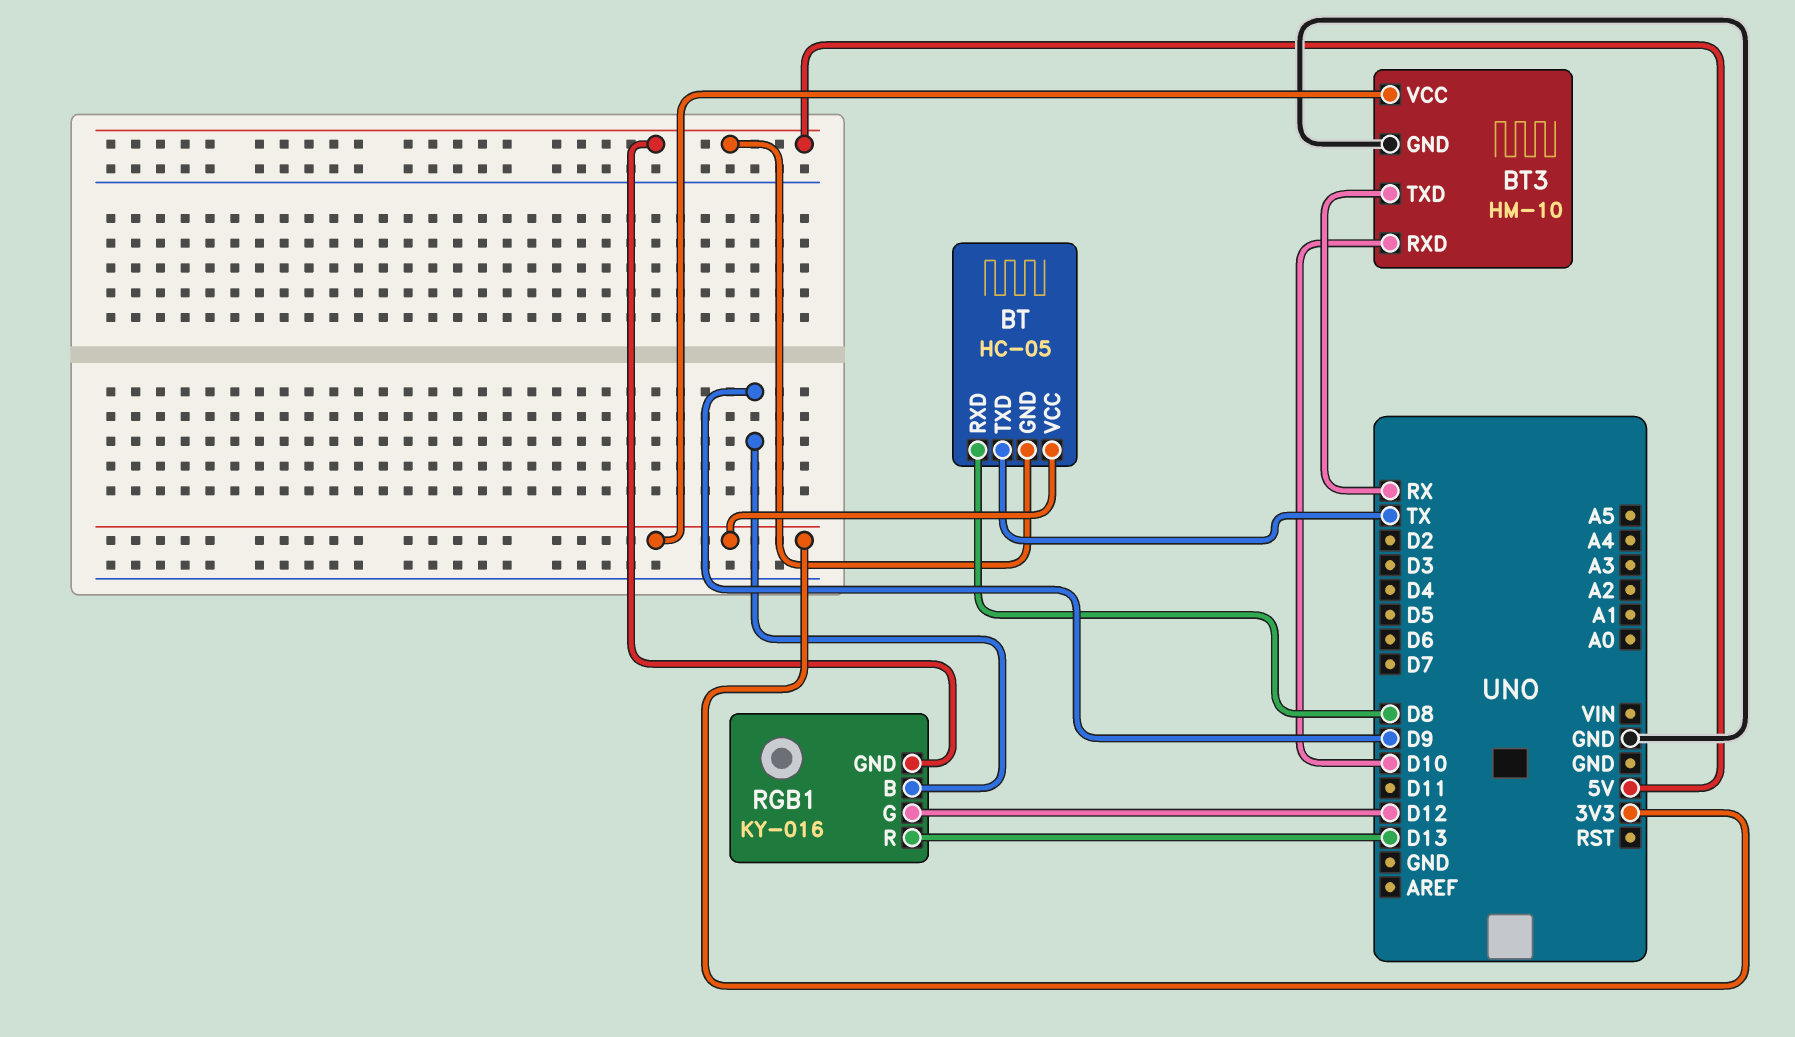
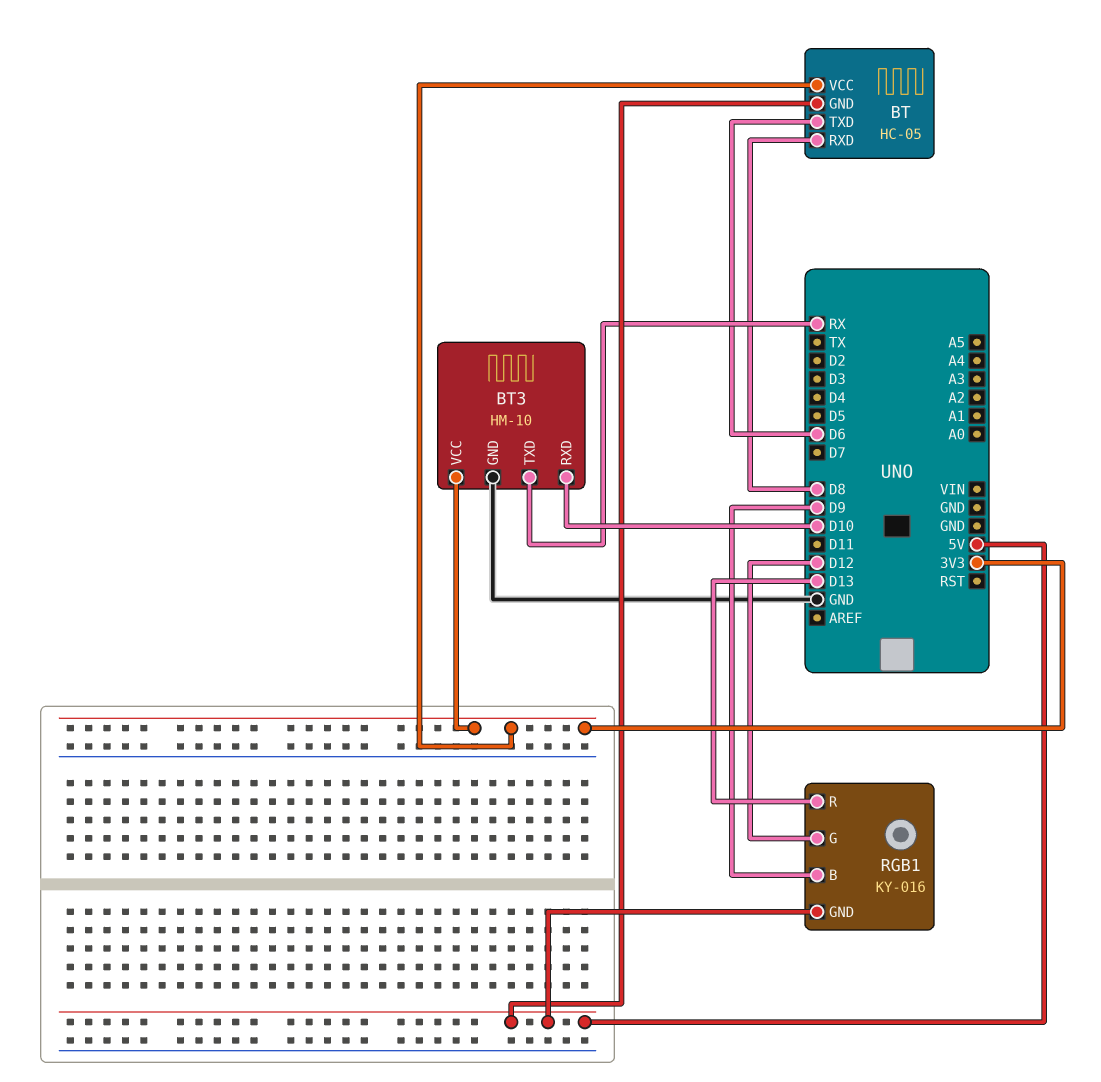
BT pin TXD: TX -> D6

